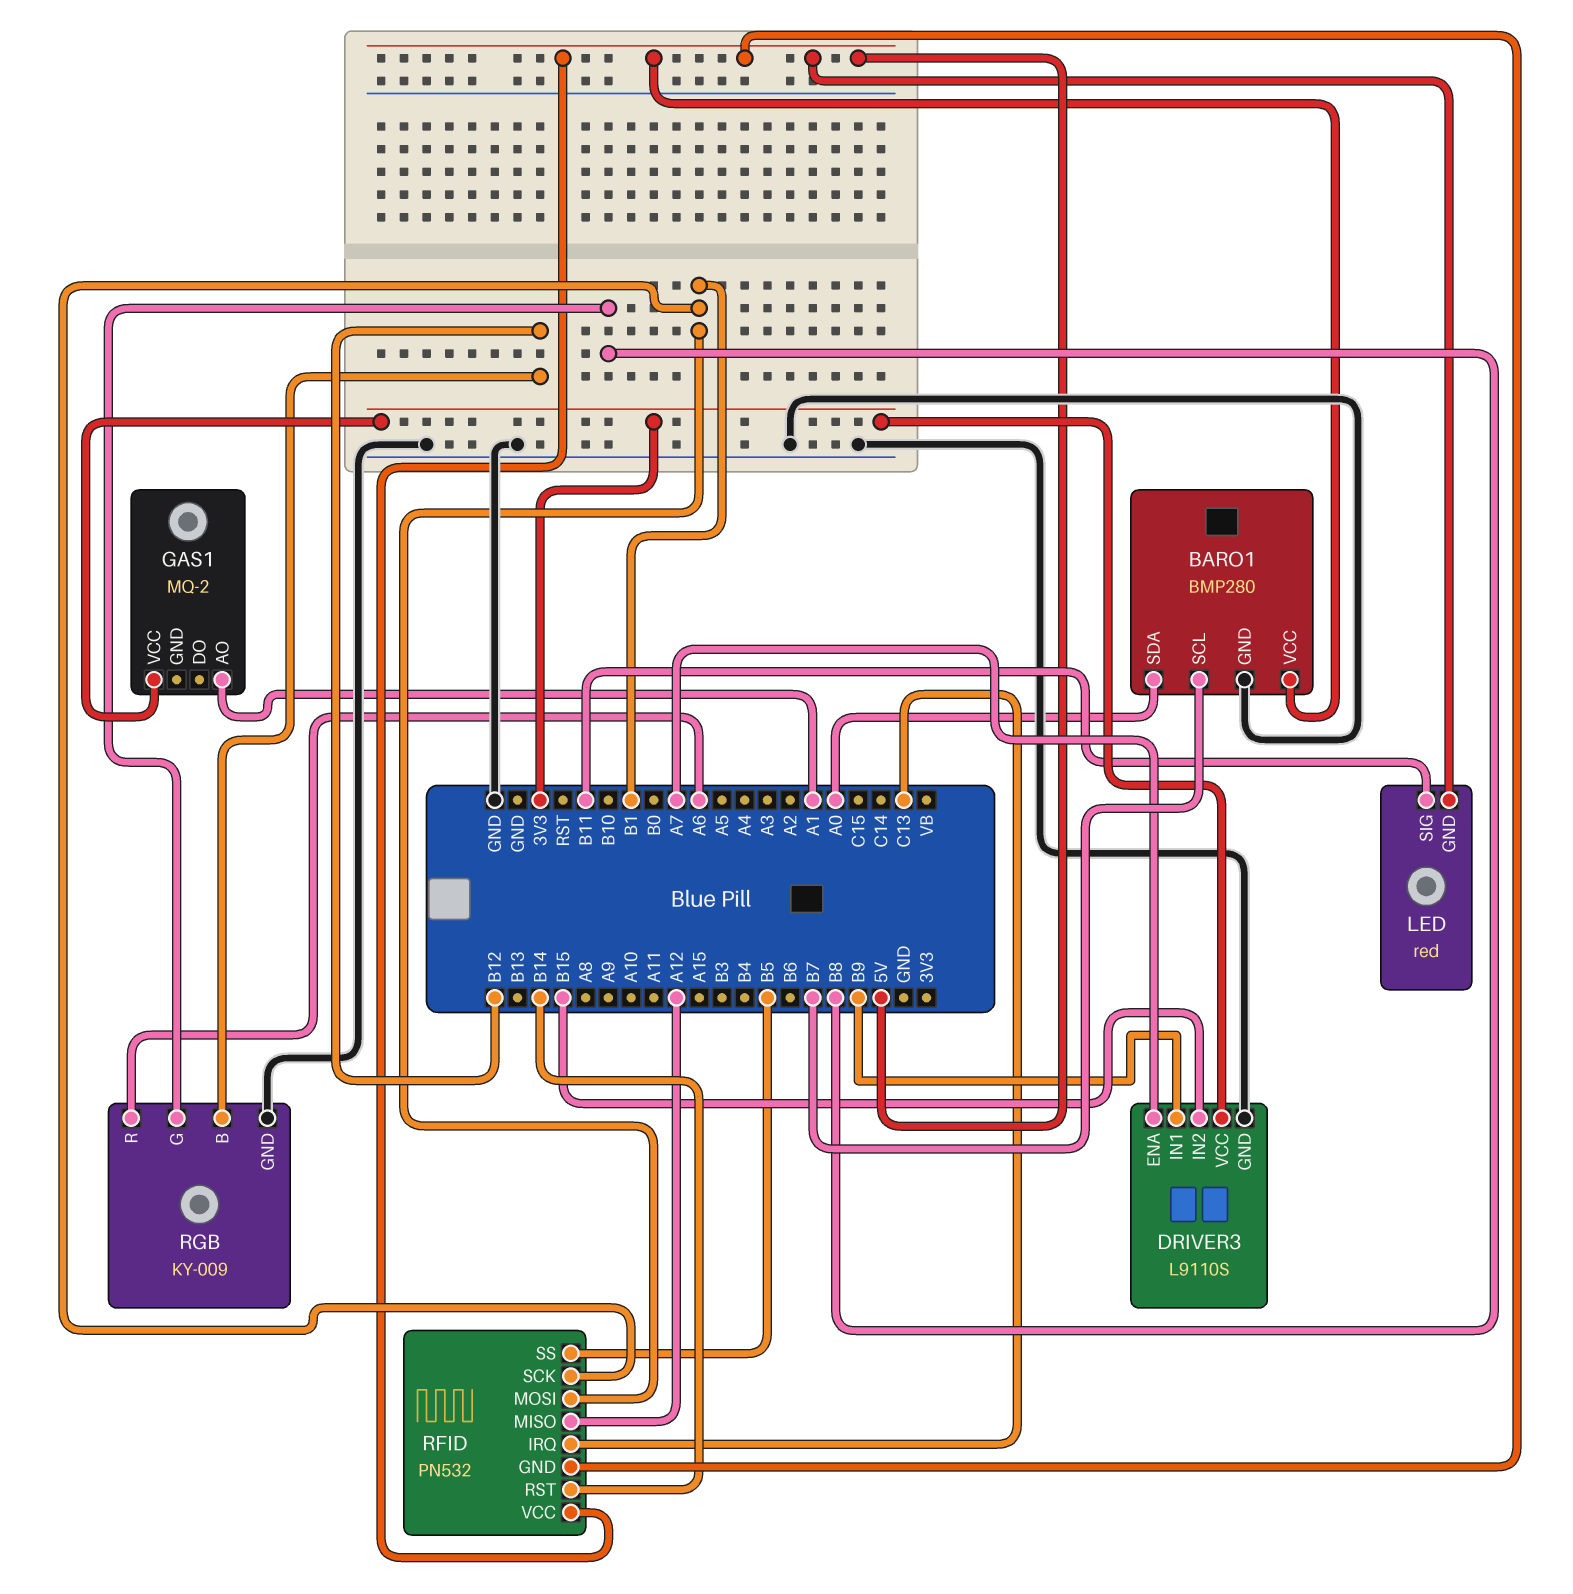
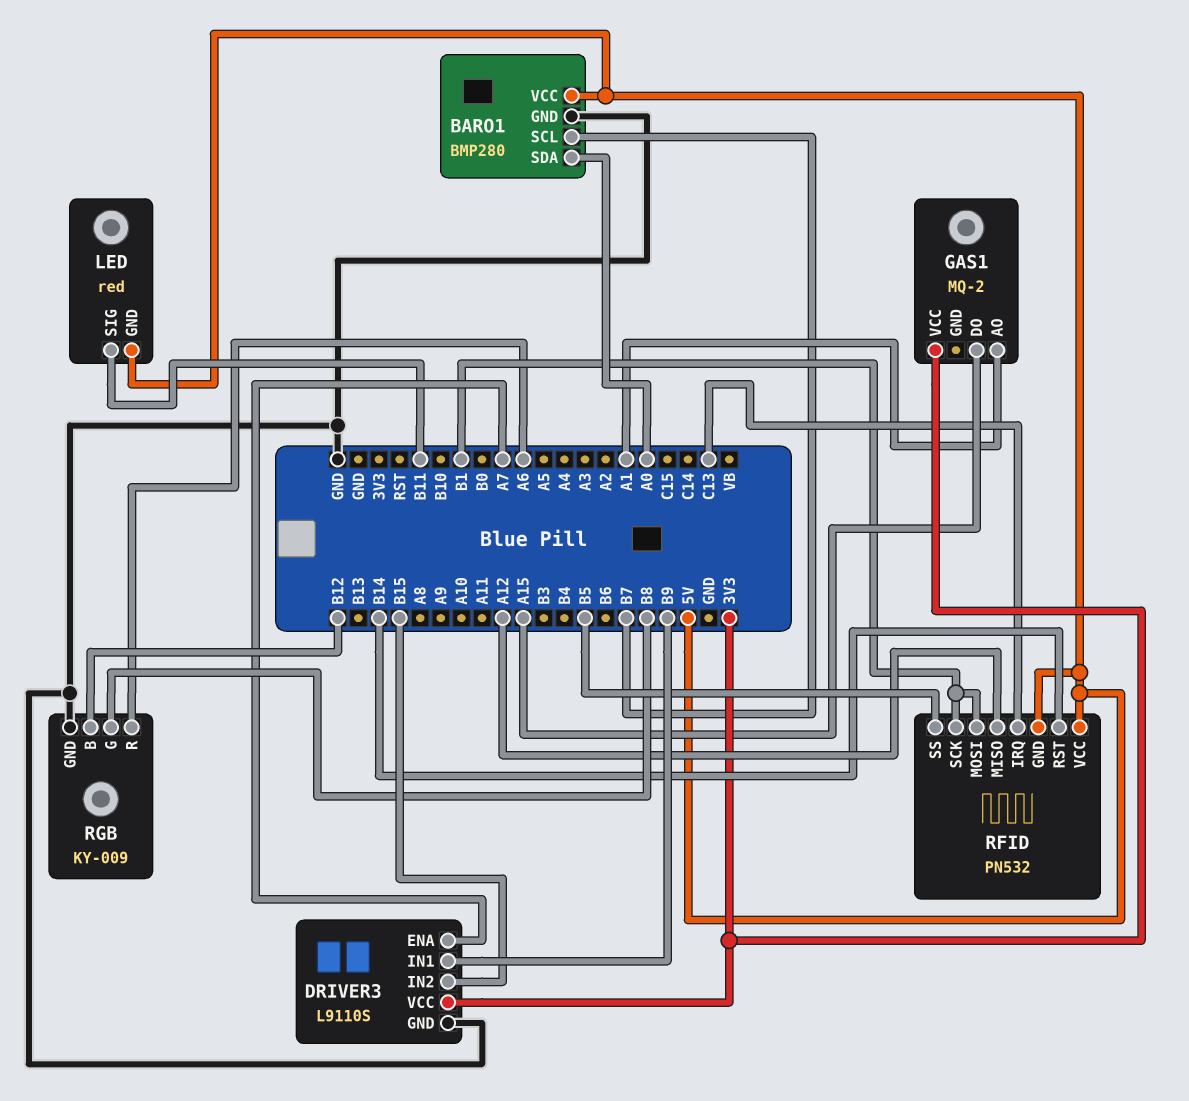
GAS1 pin DO: none -> A15

